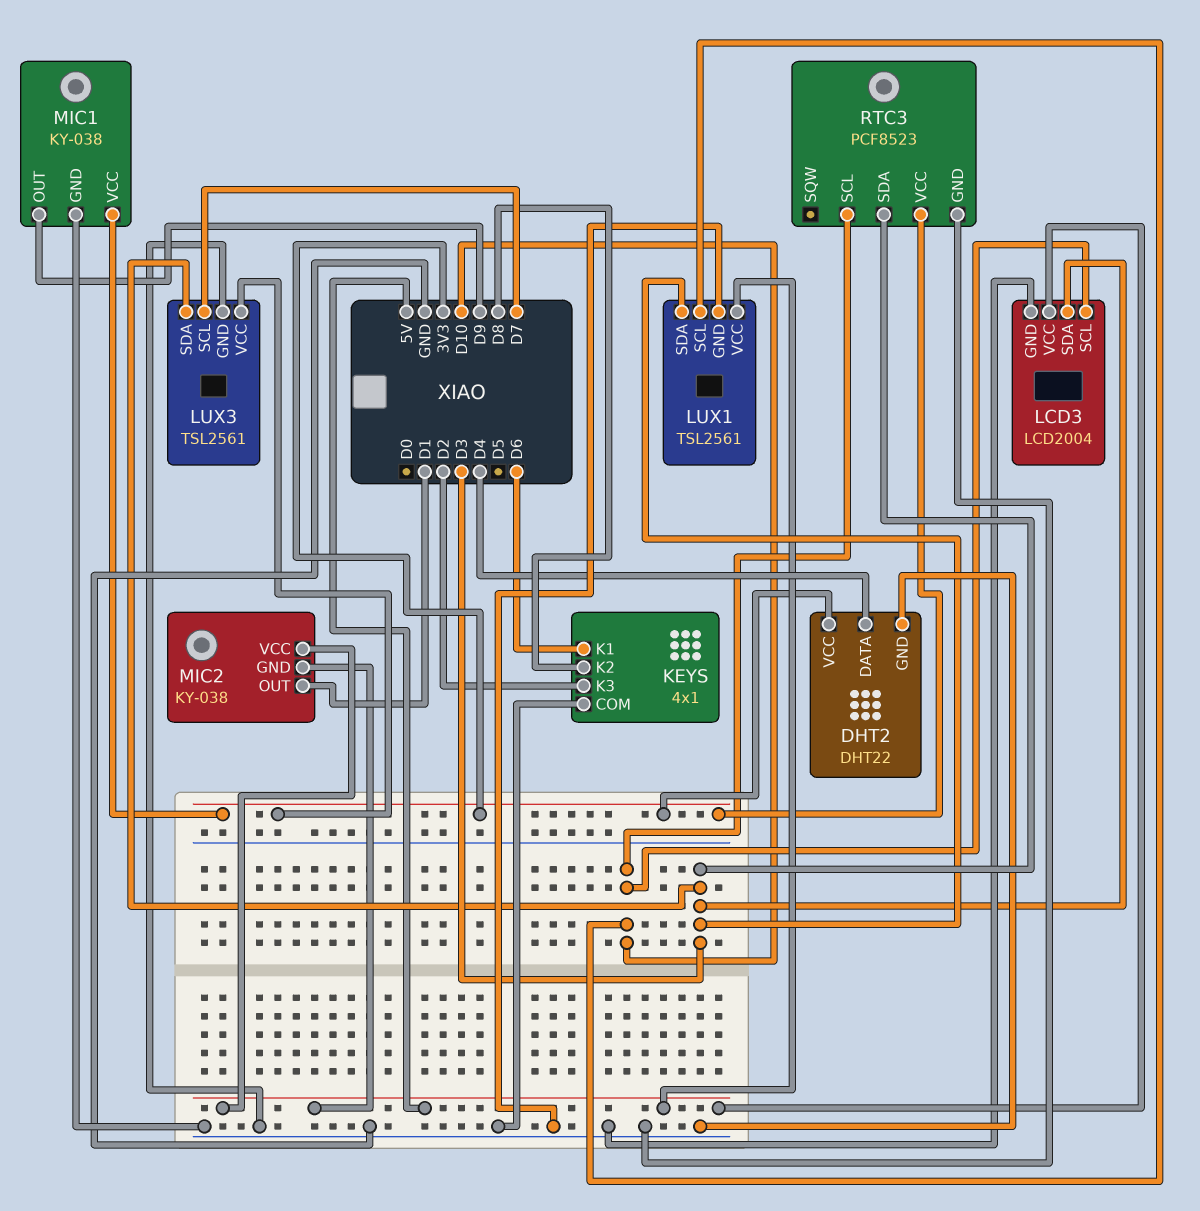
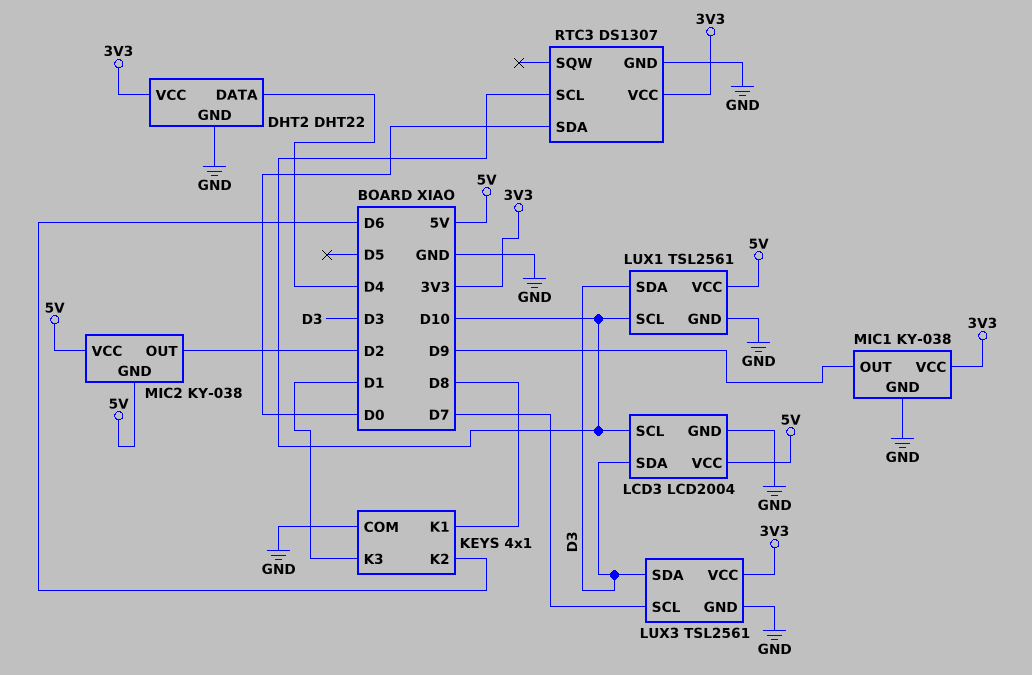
KEYS pin K1: D6 -> D8
KEYS pin K2: D8 -> D6
KEYS pin K3: D2 -> D1
MIC2 pin OUT: D1 -> D2
RTC3: PCF8523 -> DS1307
RTC3 pin SDA: D3 -> D0

